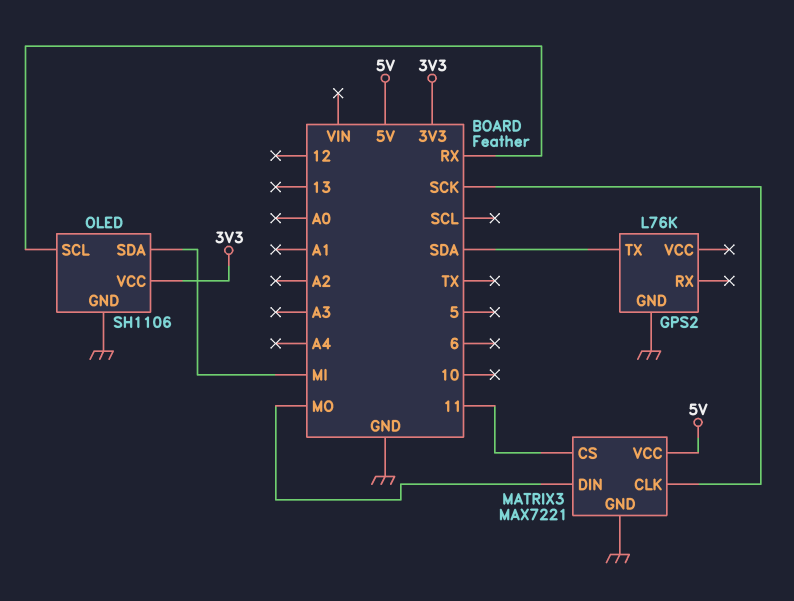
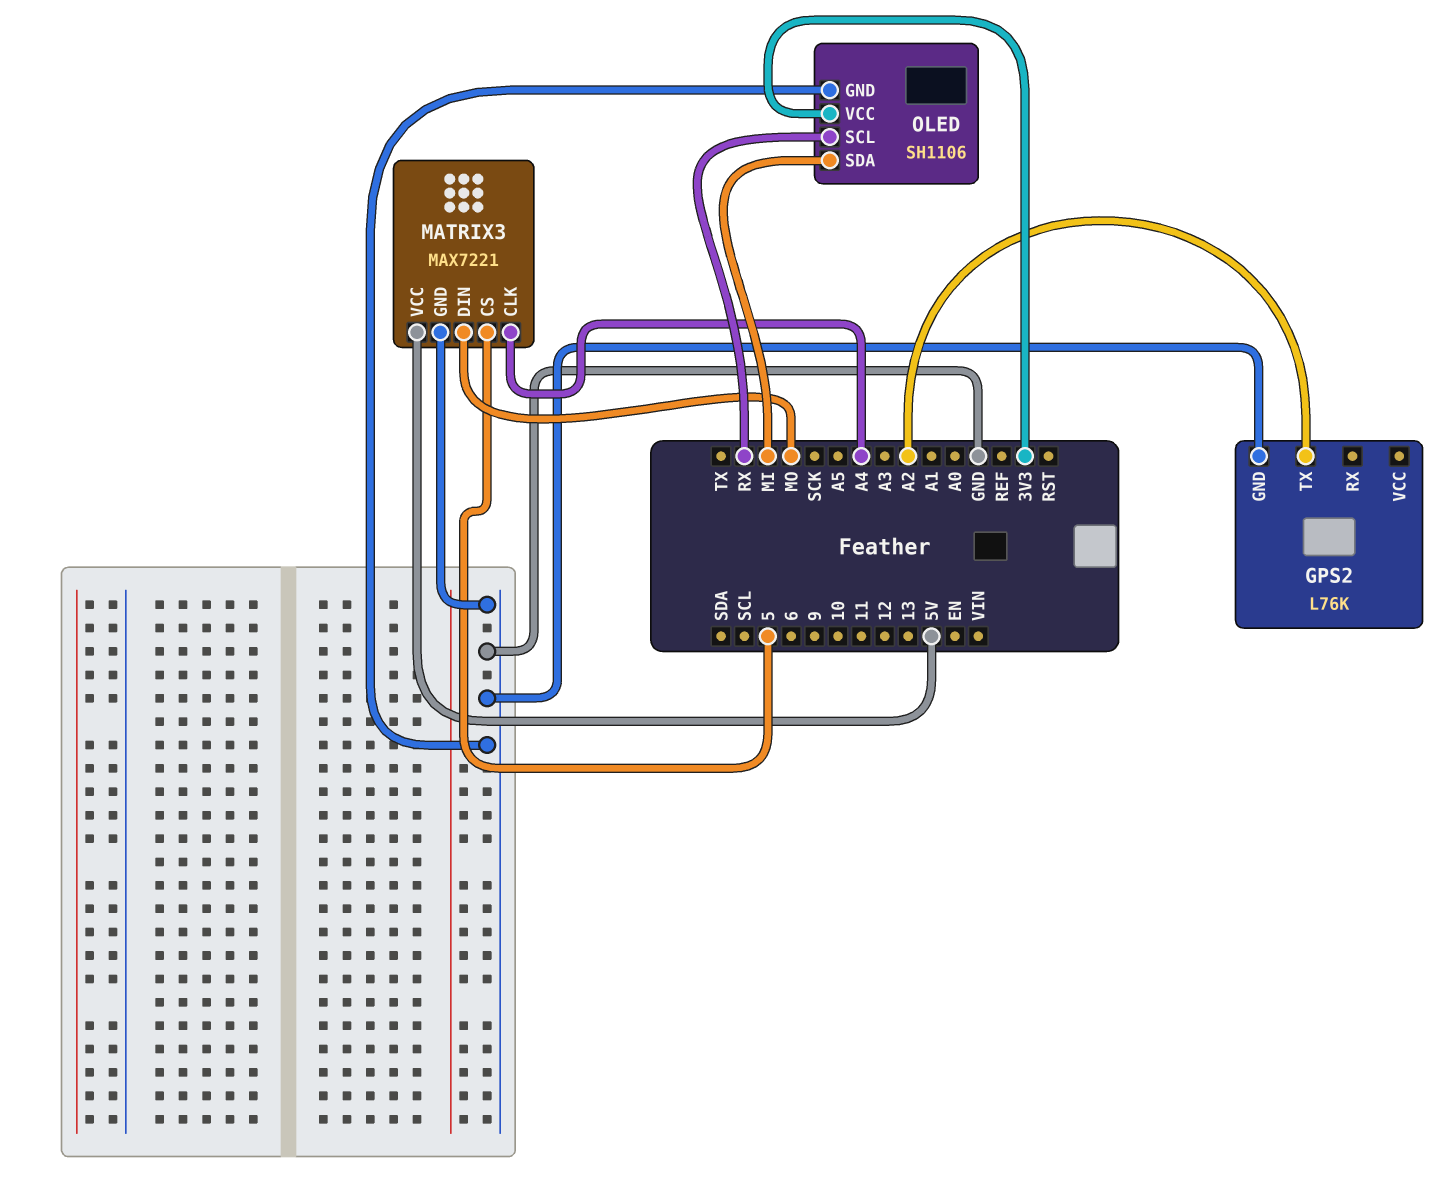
GPS2 pin TX: SDA -> A2
MATRIX3 pin CLK: SCK -> A4
MATRIX3 pin CS: 11 -> 5

